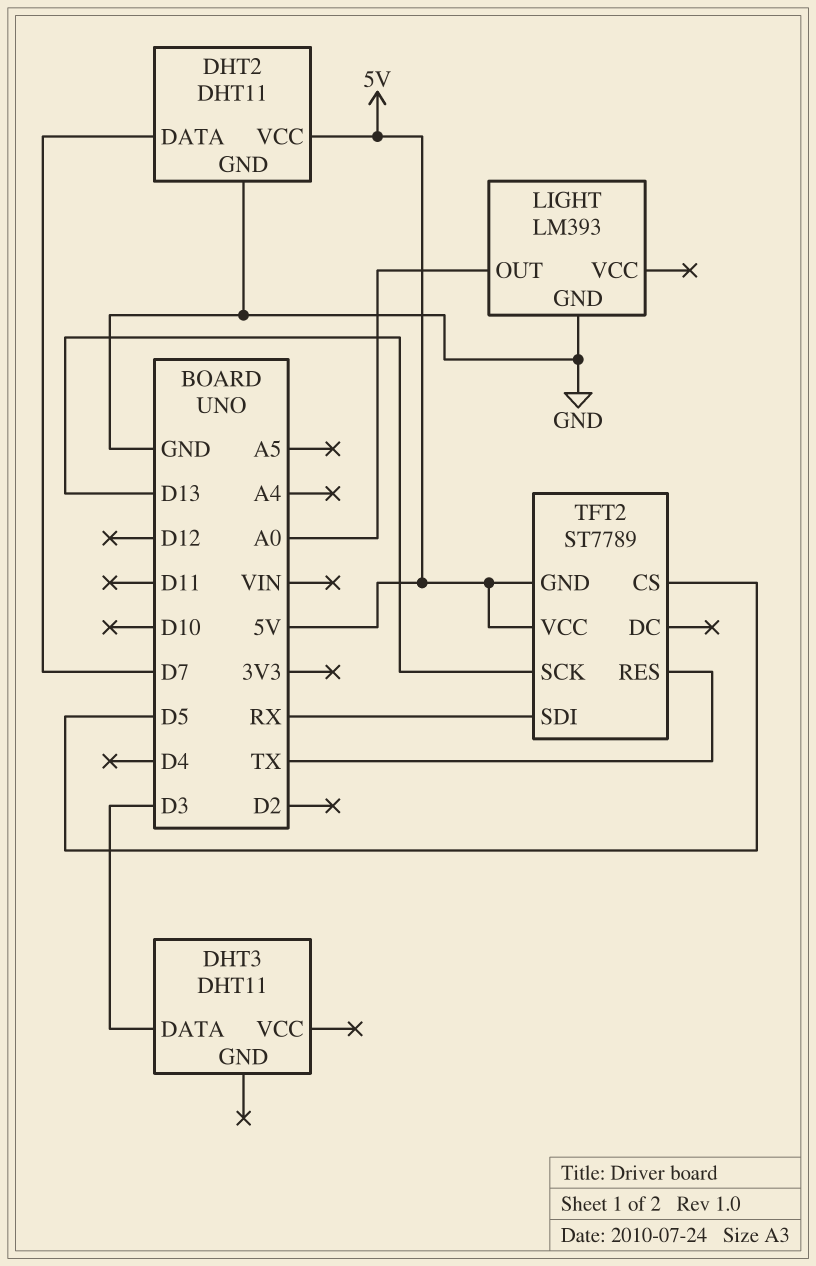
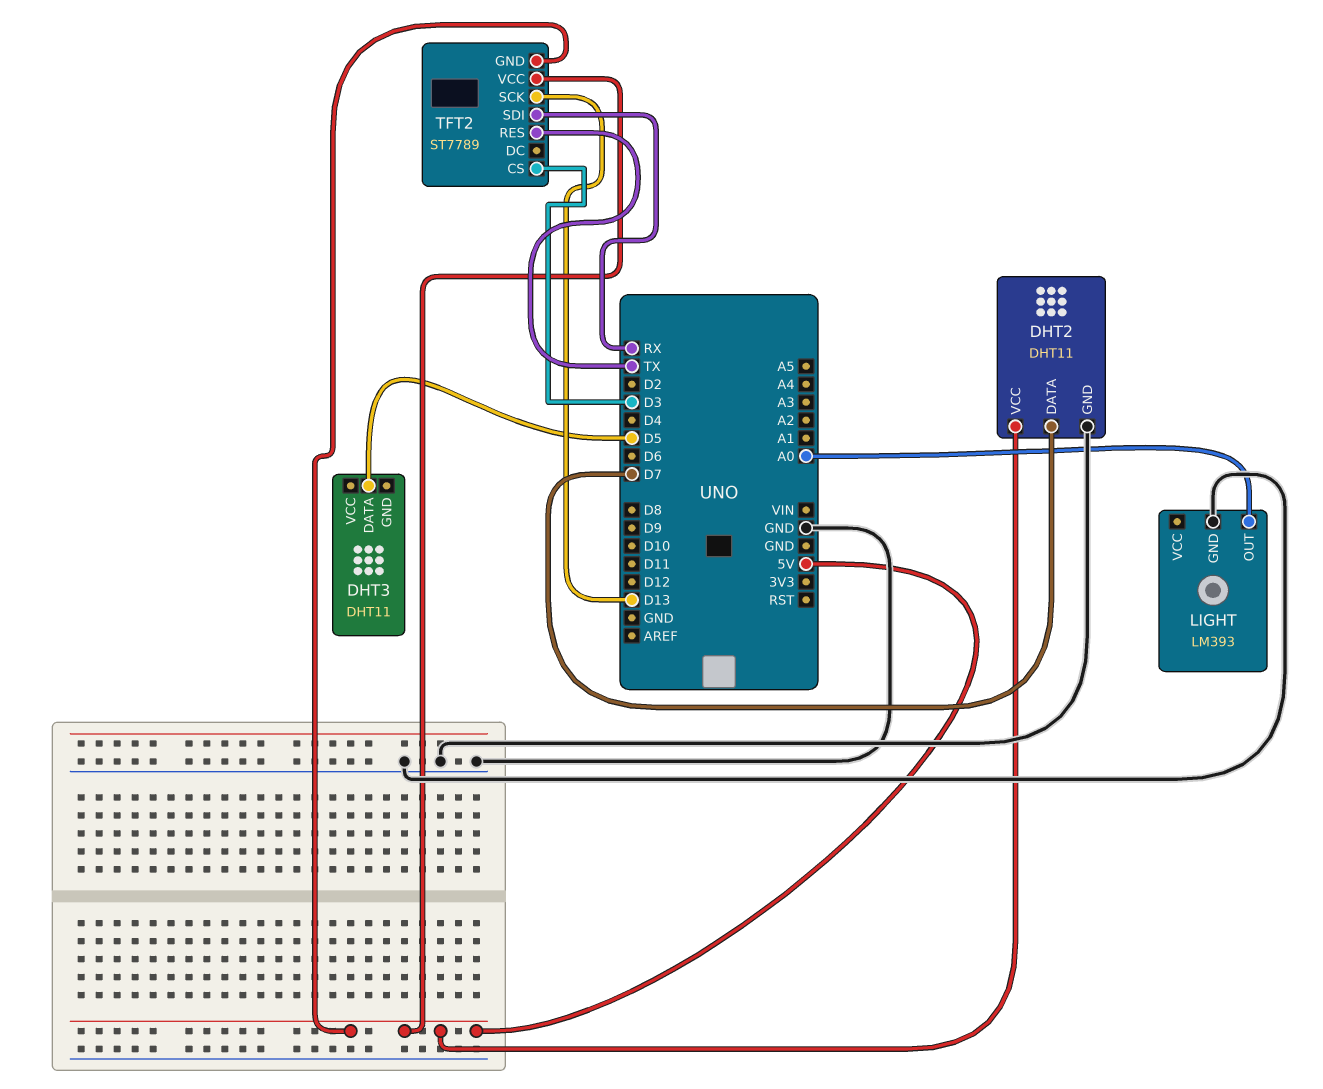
DHT3 pin DATA: D3 -> D5
TFT2 pin CS: D5 -> D3

